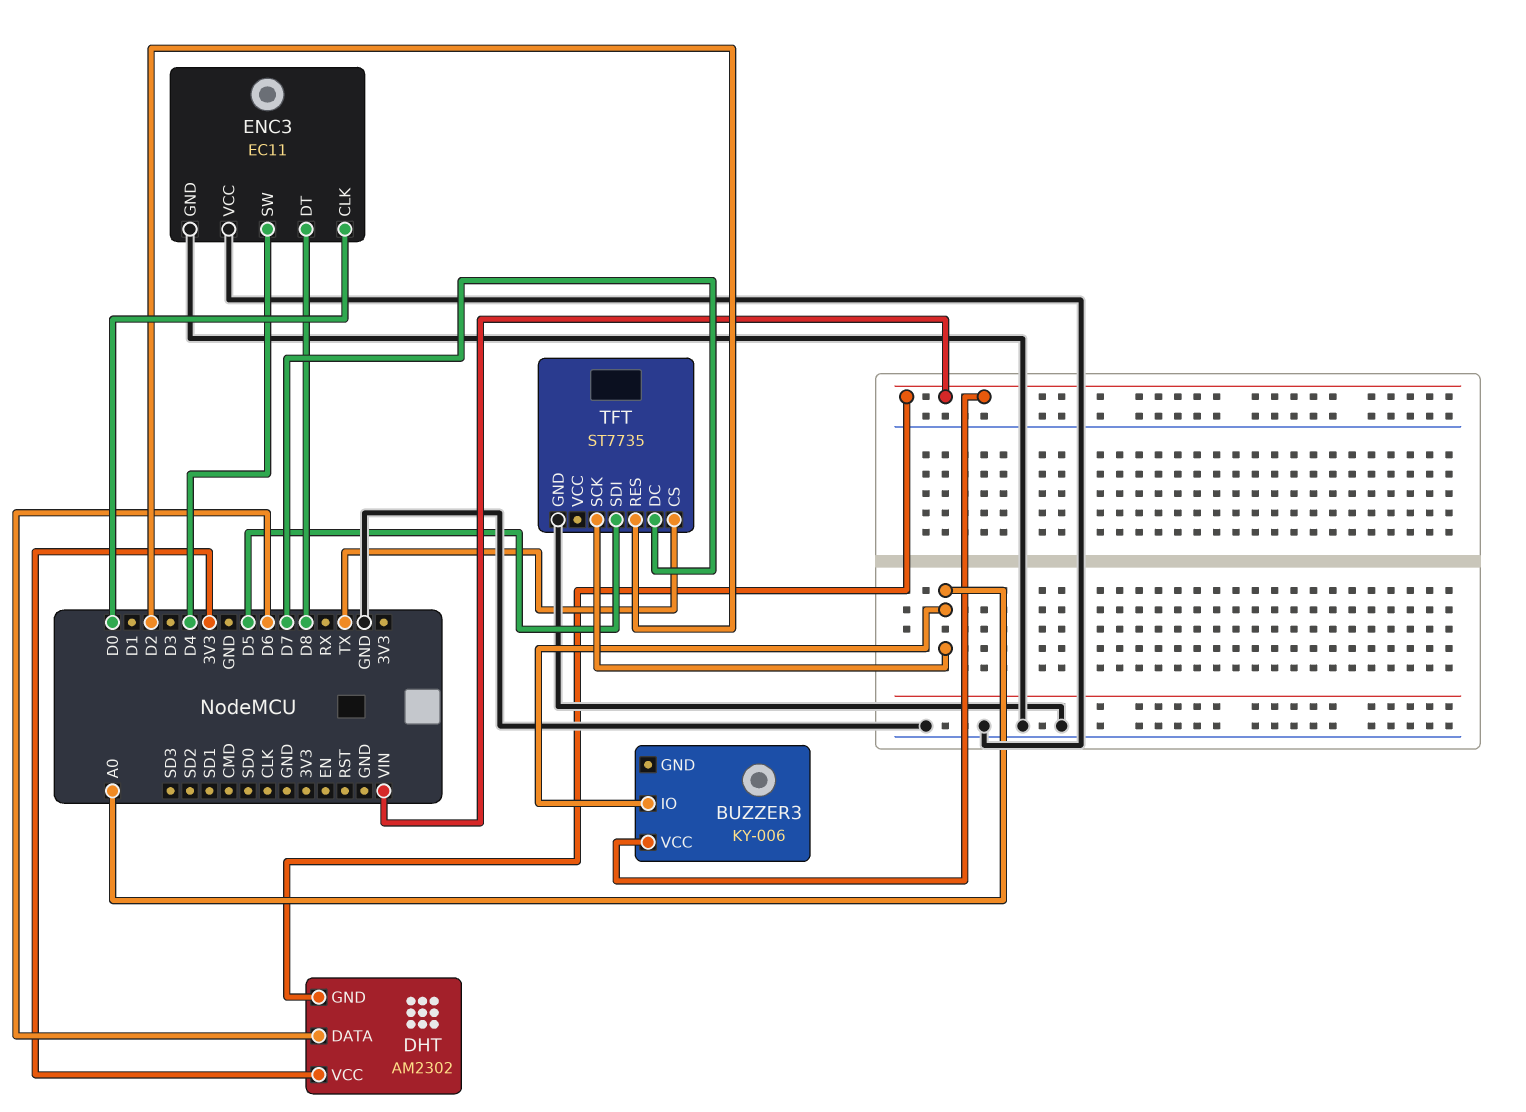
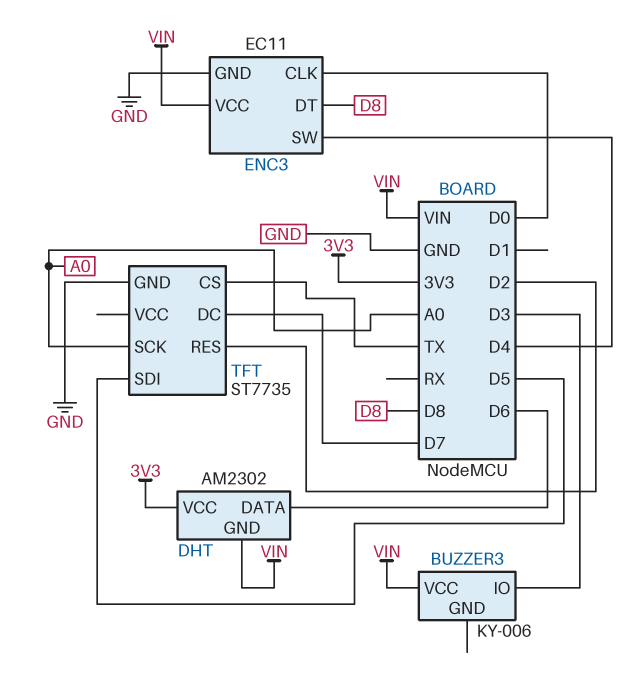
BUZZER3 pin IO: A0 -> D3
ENC3 pin VCC: GND -> VIN

